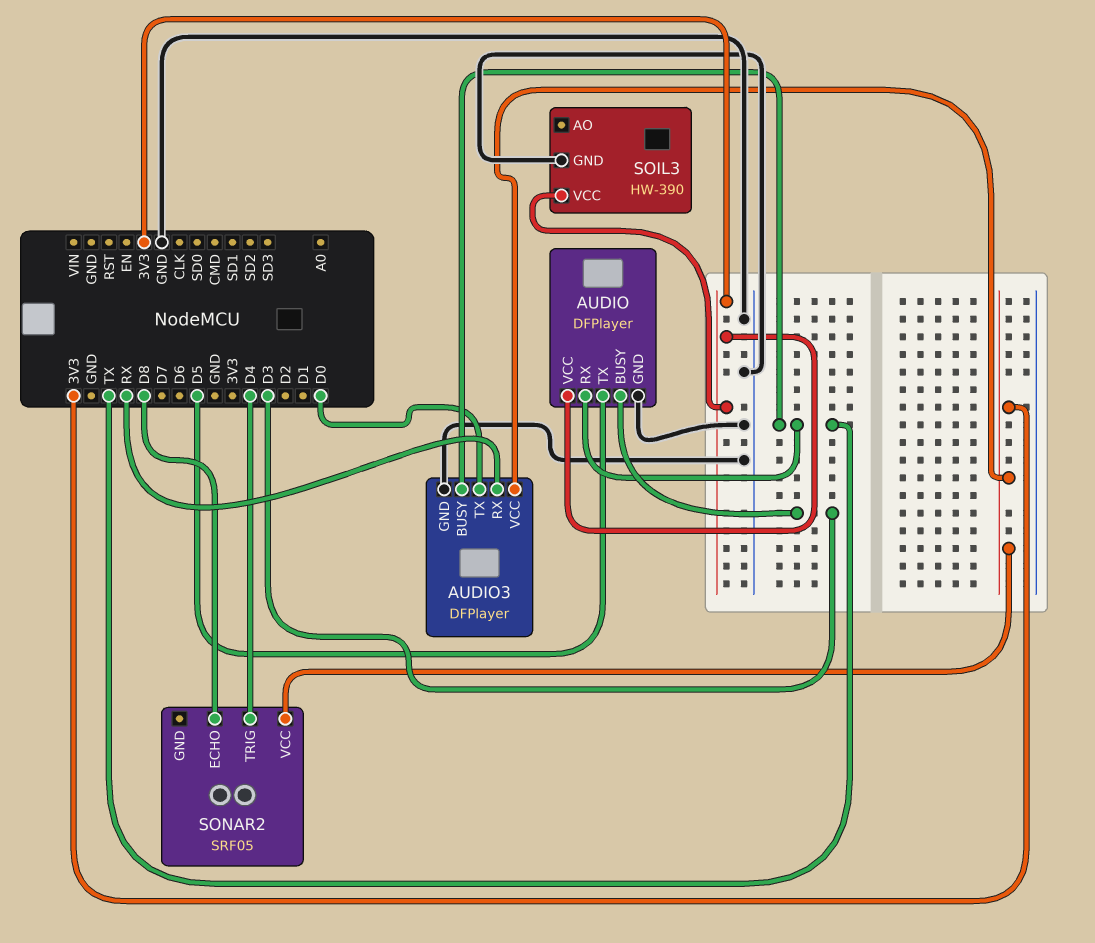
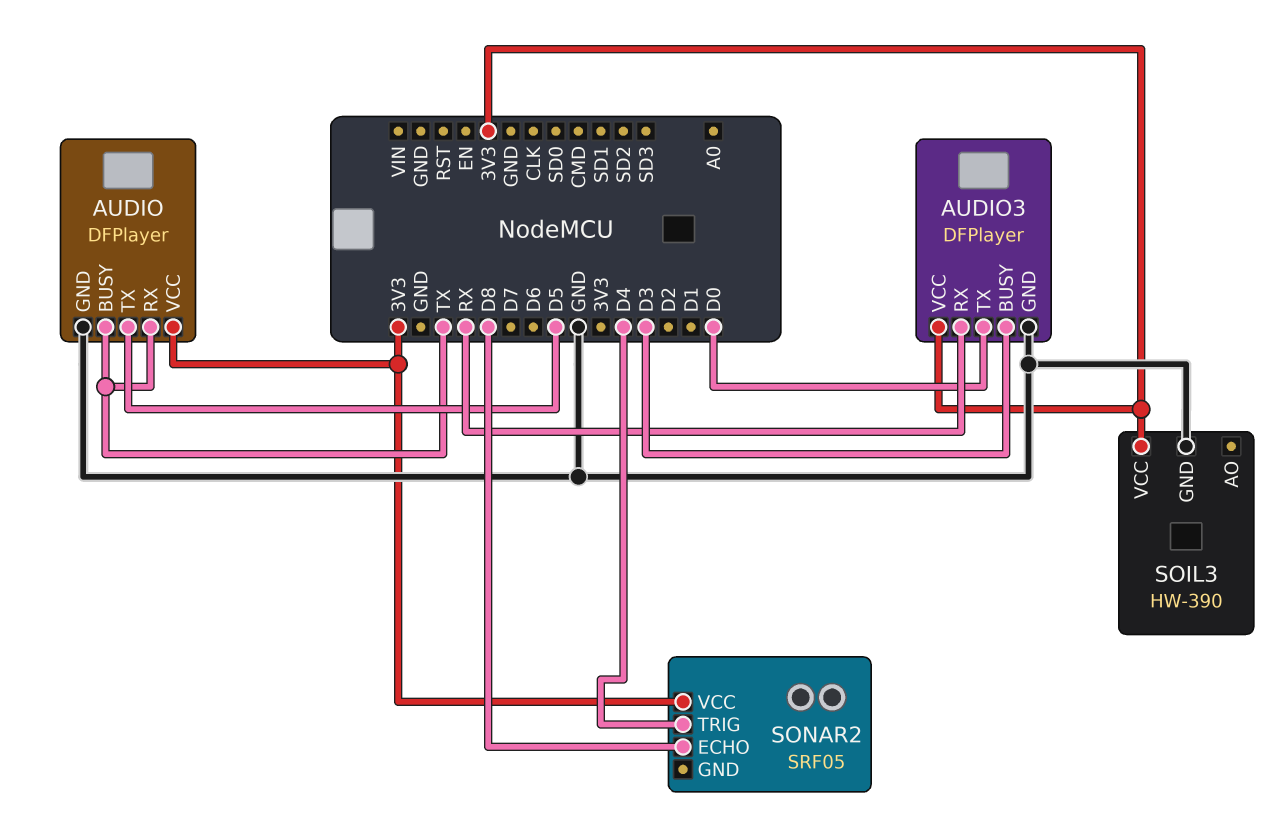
AUDIO pin BUSY: D3 -> TX
AUDIO3 pin BUSY: TX -> D3

